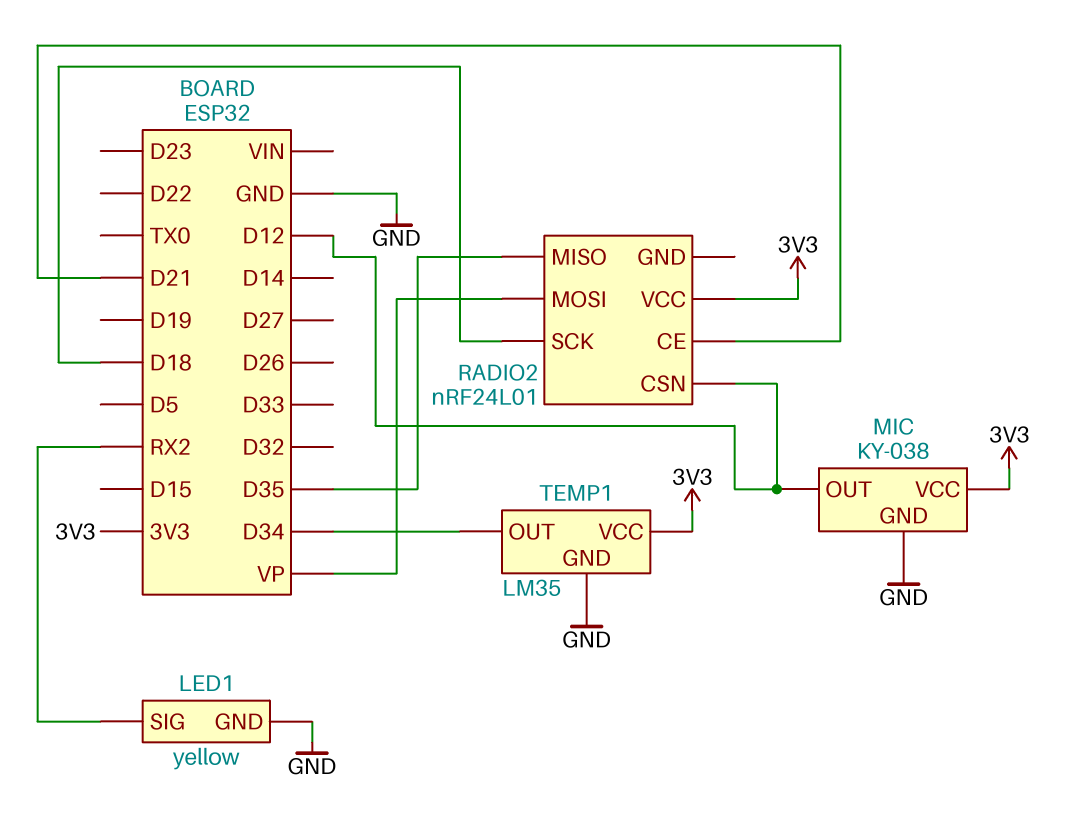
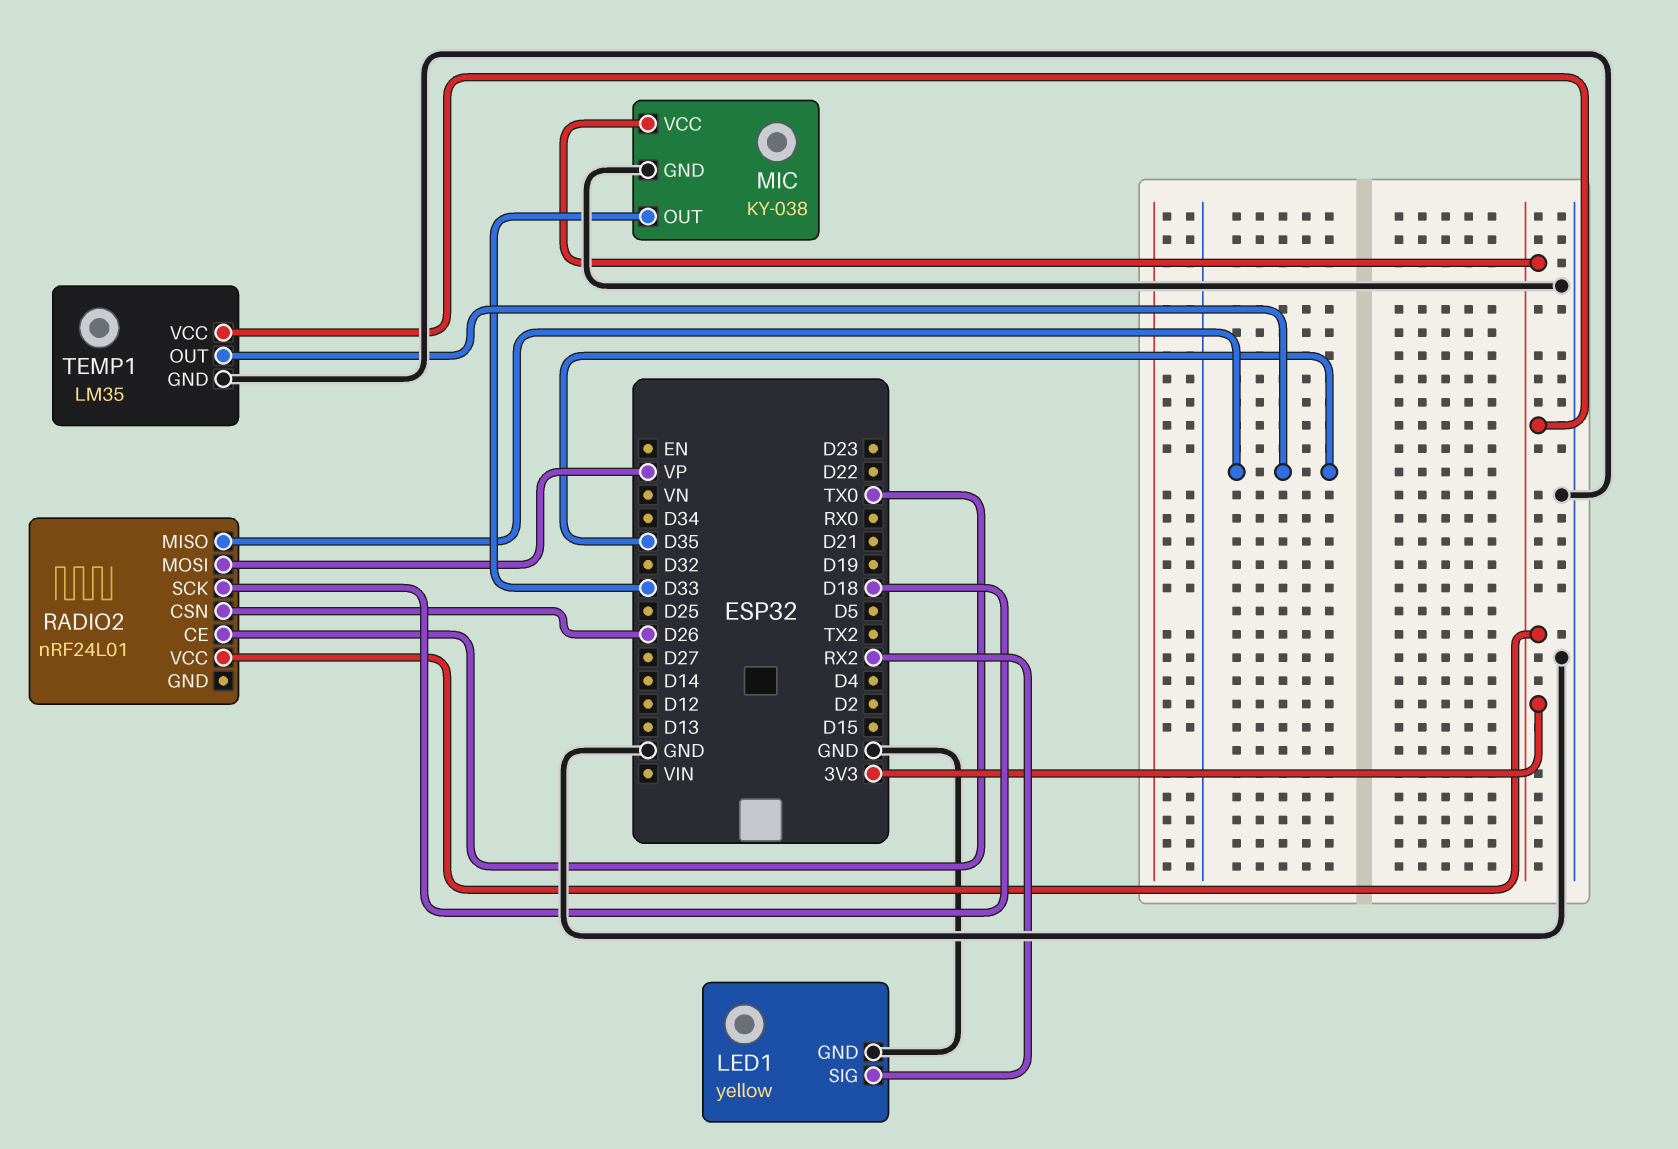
MIC pin OUT: D12 -> D33
RADIO2 pin CE: D21 -> TX0
RADIO2 pin CSN: D12 -> D26
TEMP1 pin OUT: D34 -> D35

